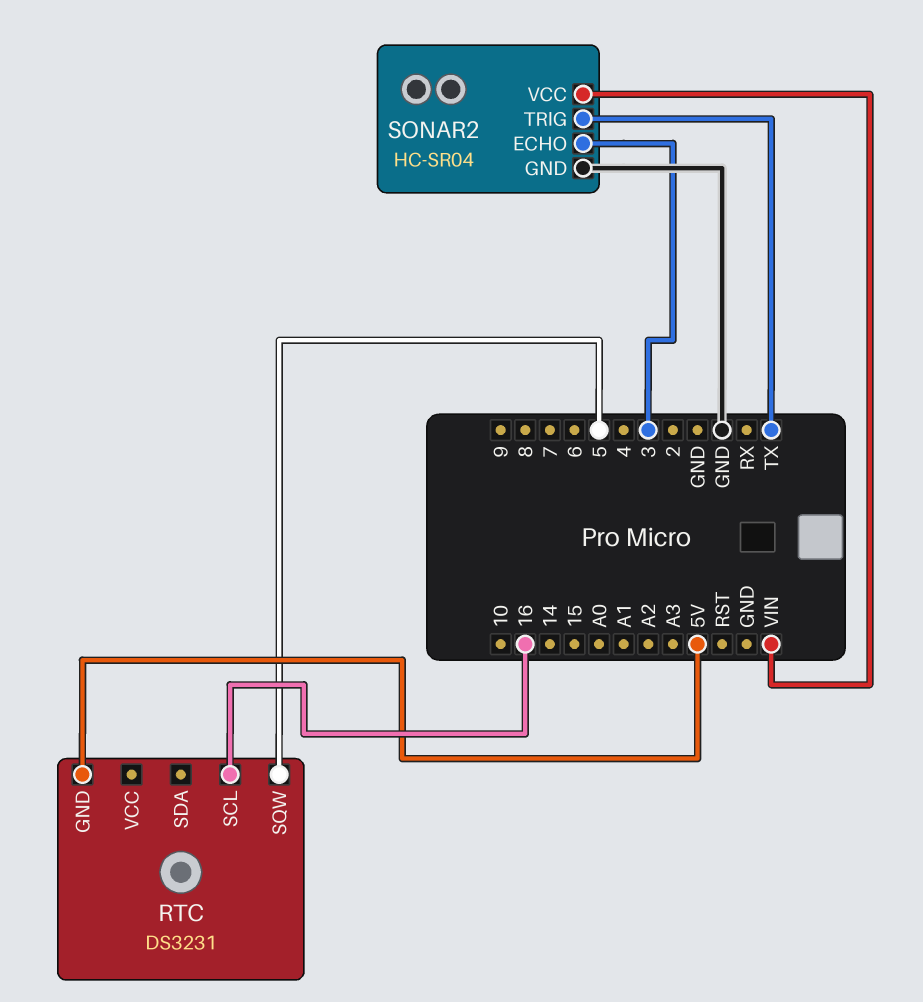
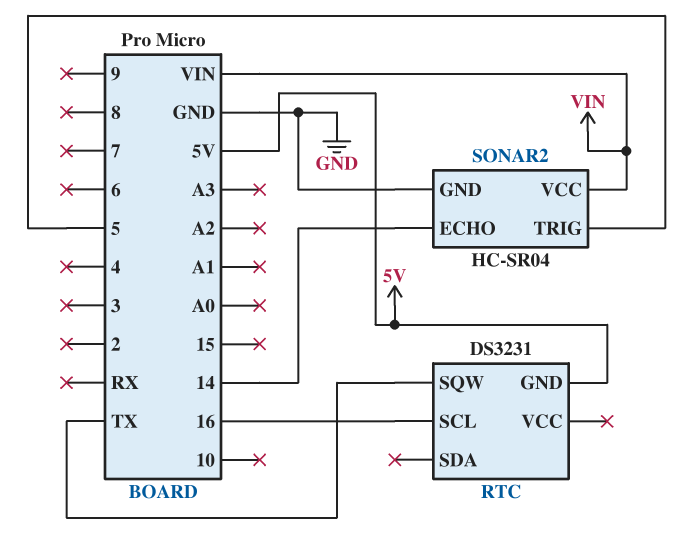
RTC pin SQW: 5 -> TX
SONAR2 pin ECHO: 3 -> 14
SONAR2 pin TRIG: TX -> 5

